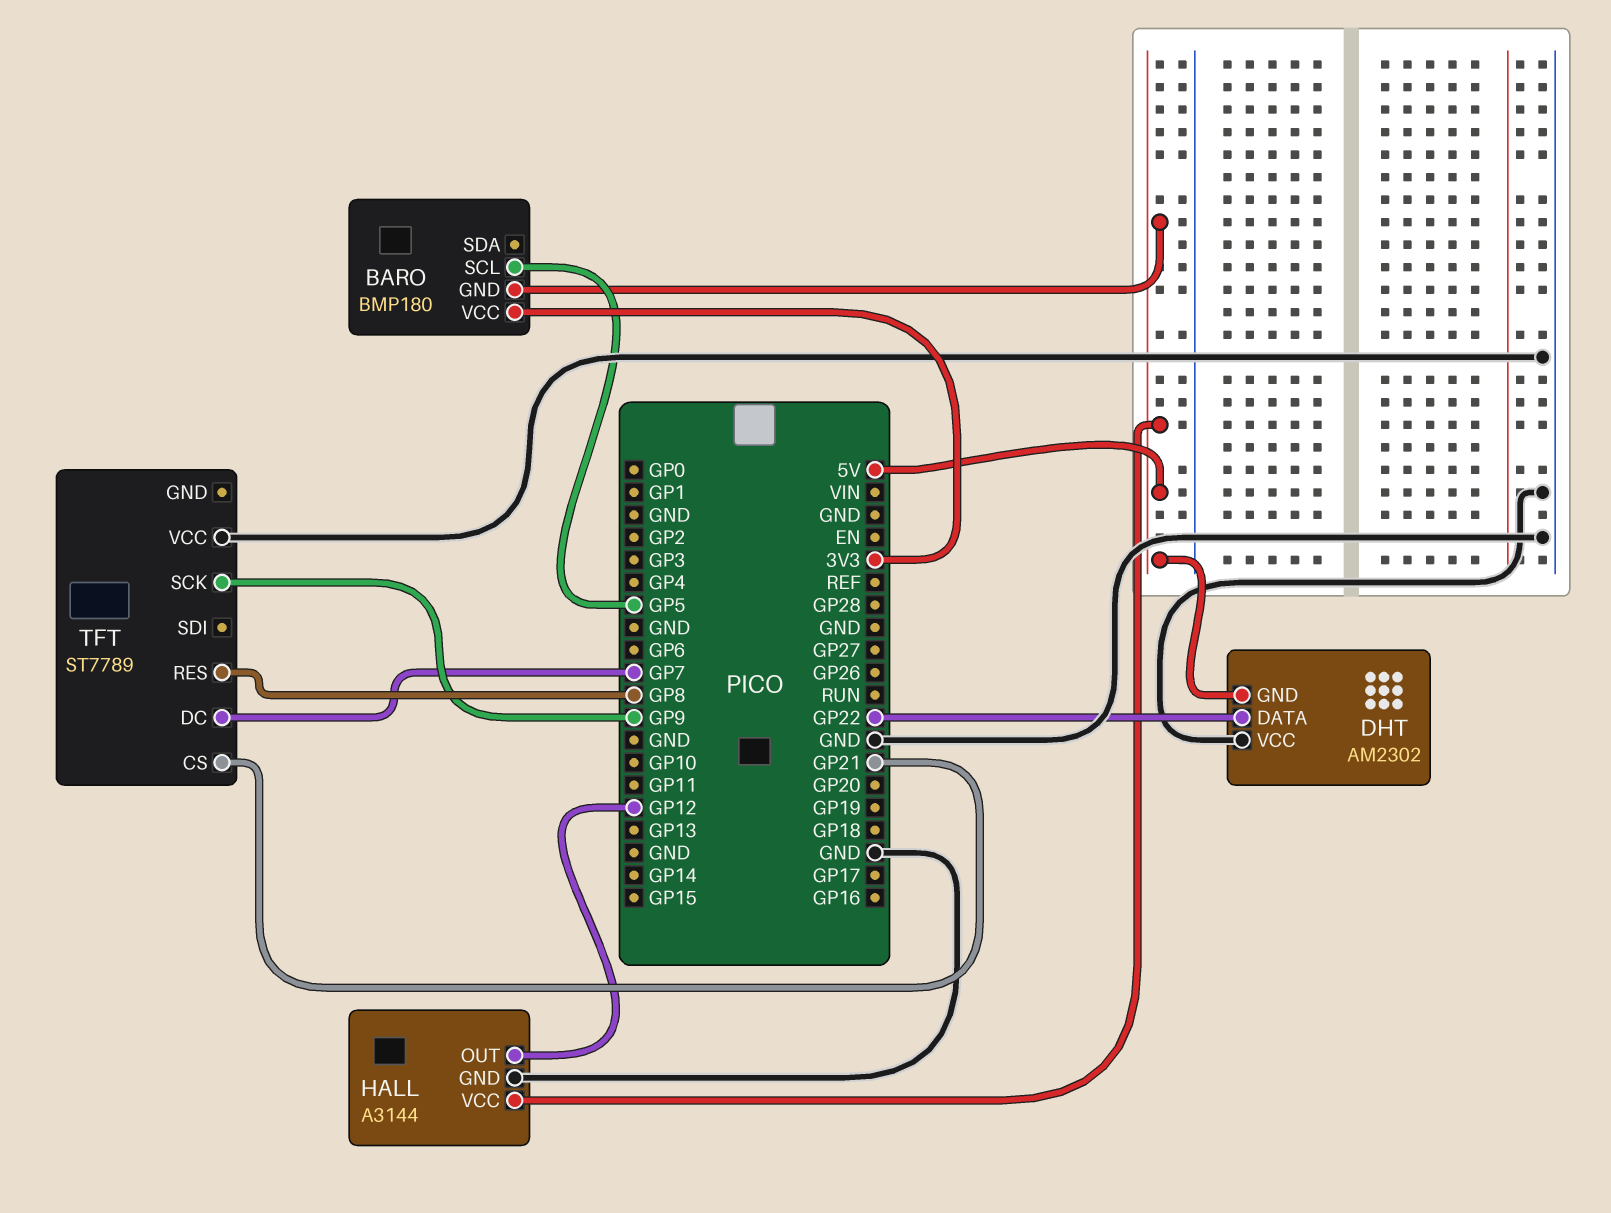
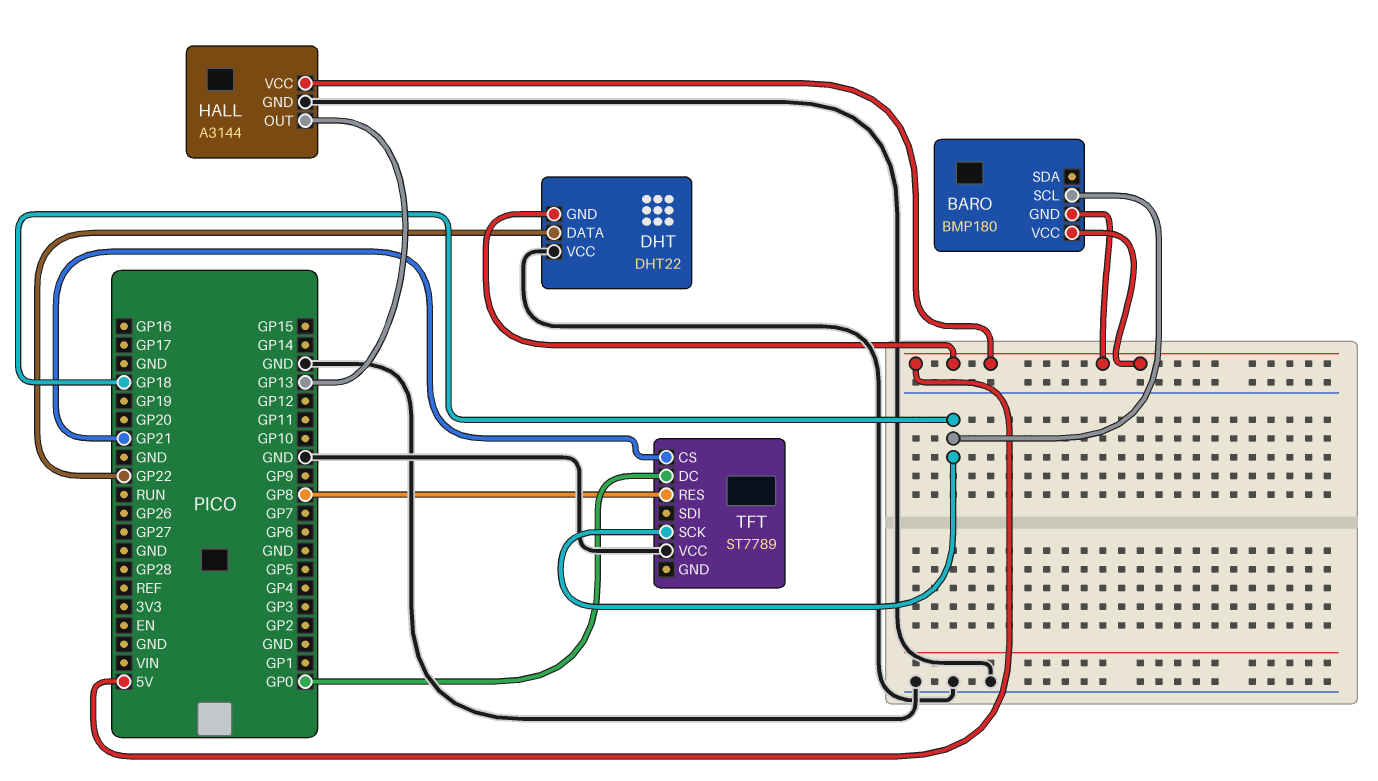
BARO pin SCL: GP5 -> GP18
BARO pin VCC: 3V3 -> 5V
DHT: AM2302 -> DHT22
HALL pin OUT: GP12 -> GP13
TFT pin DC: GP7 -> GP0
TFT pin SCK: GP9 -> GP18

